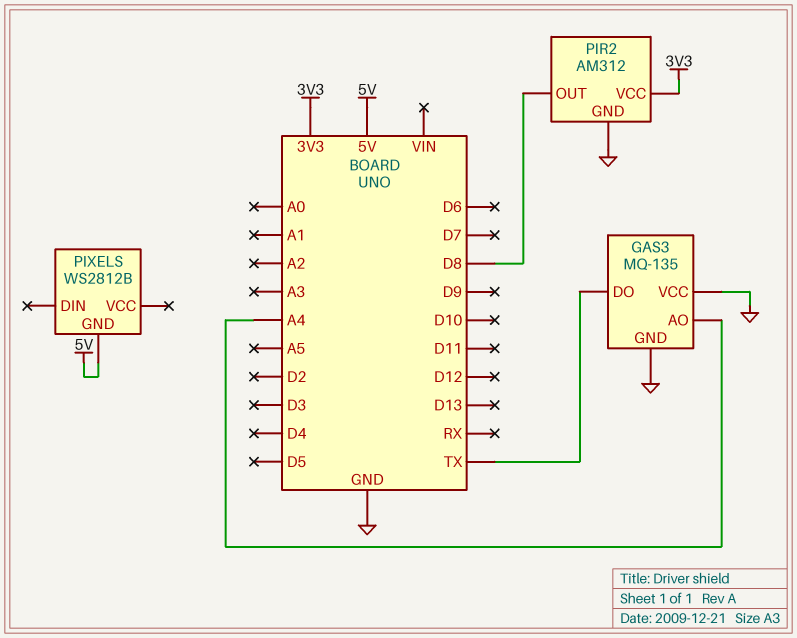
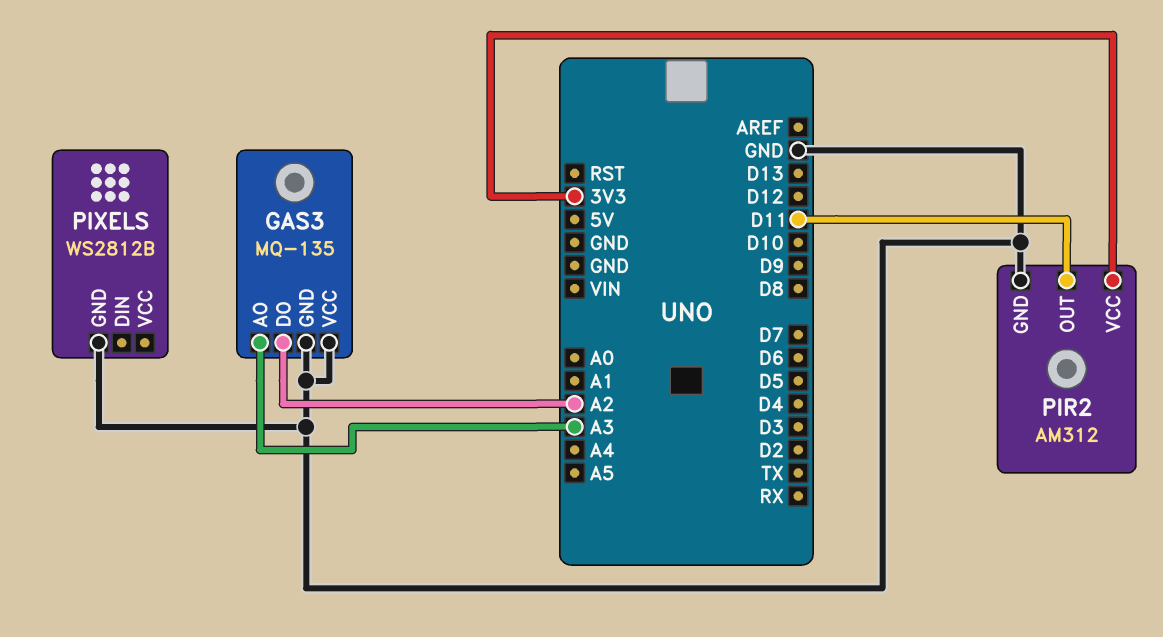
GAS3 pin AO: A4 -> A3
GAS3 pin DO: TX -> A2
PIR2 pin OUT: D8 -> D11
PIXELS pin GND: 5V -> GND

